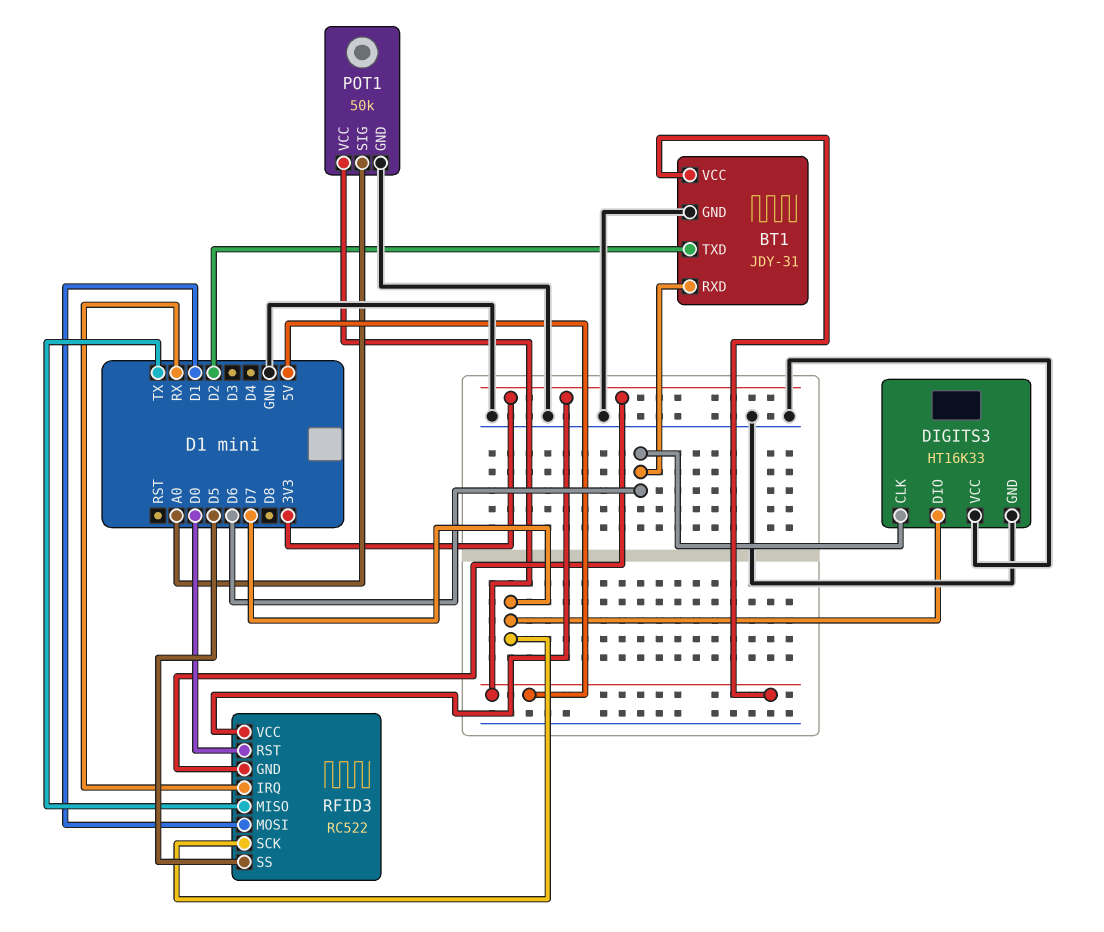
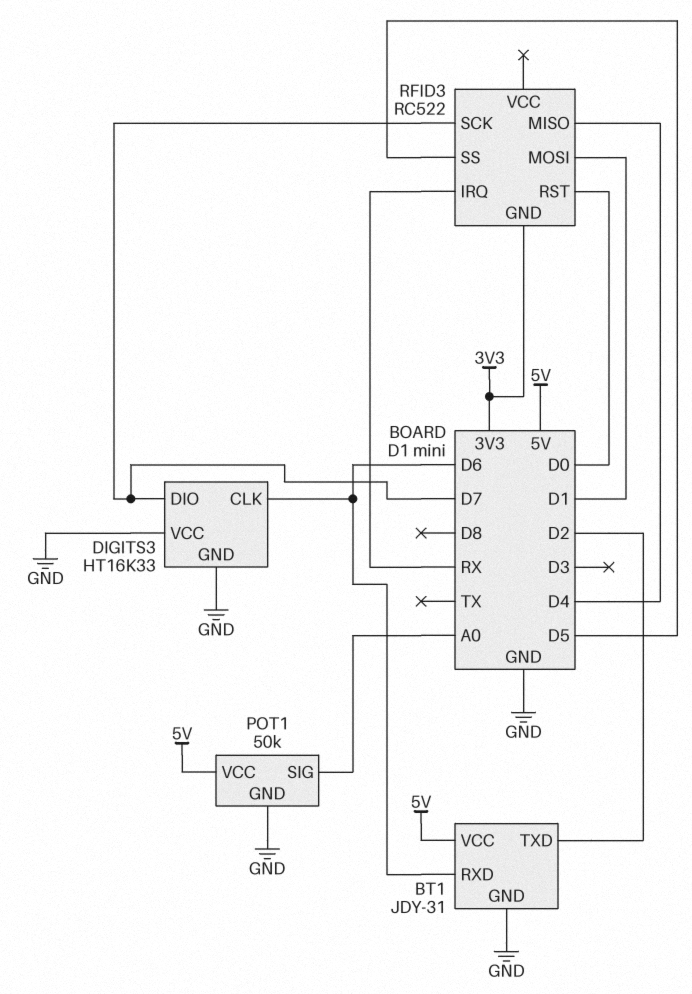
RFID3 pin MISO: TX -> D4
RFID3 pin VCC: 3V3 -> none

